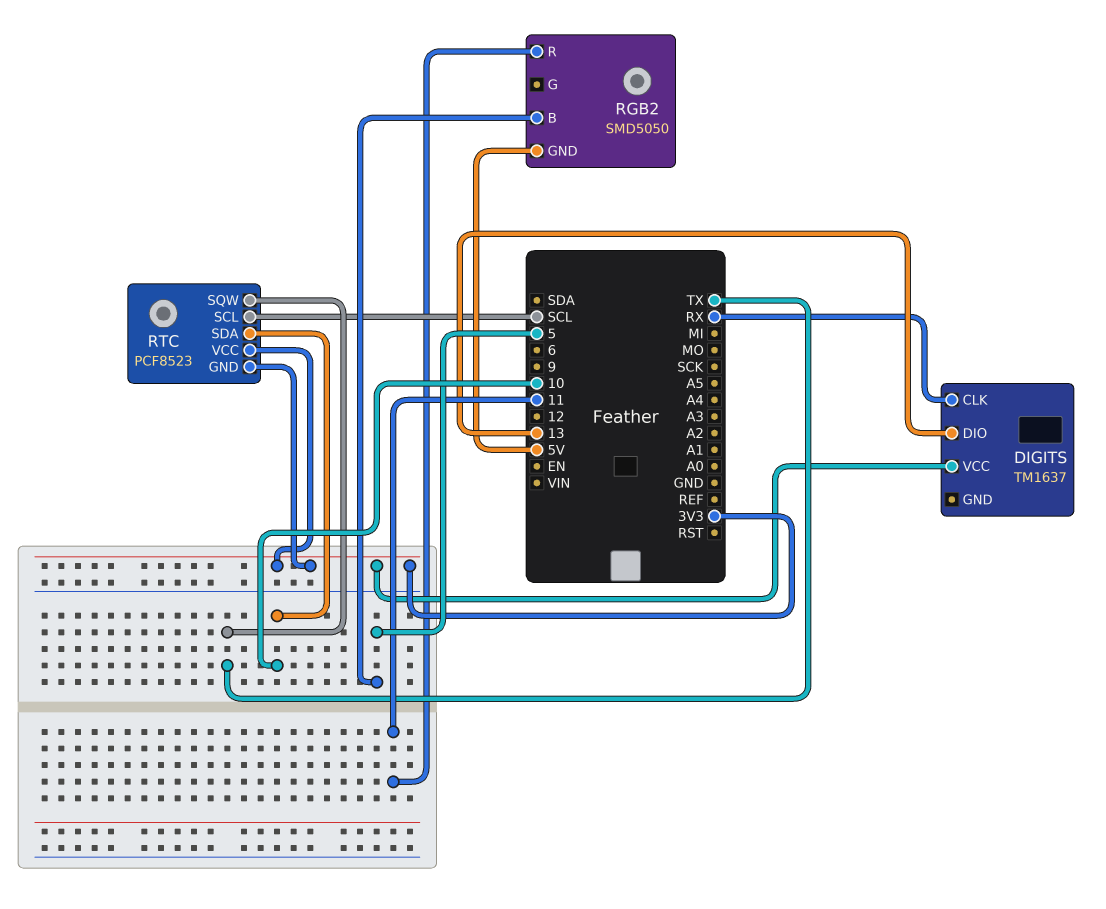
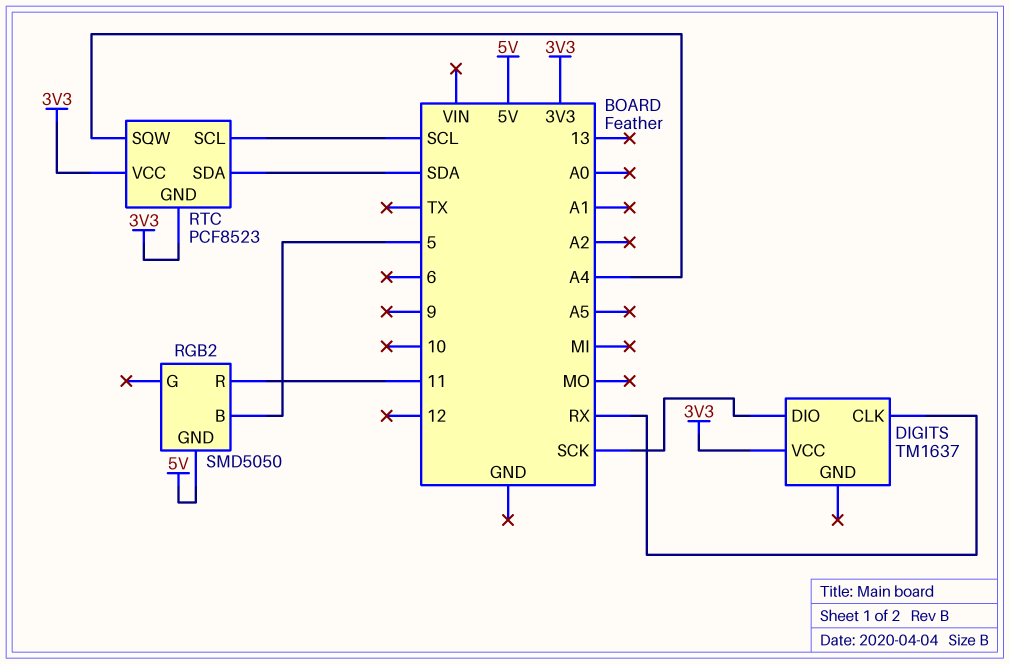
DIGITS pin DIO: 13 -> SCK
RTC pin SDA: 10 -> SDA
RTC pin SQW: TX -> A4

